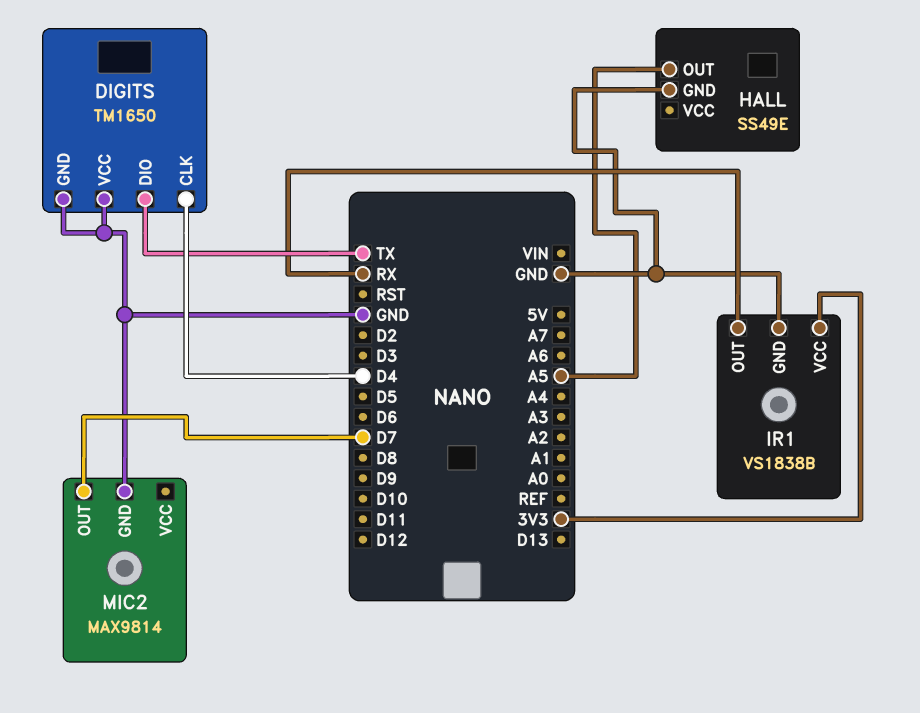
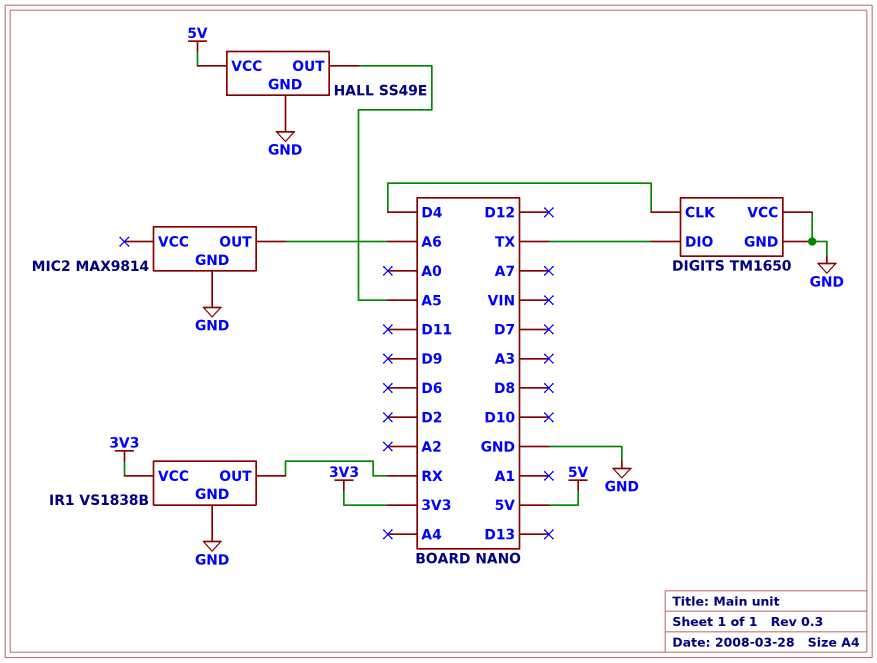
HALL pin VCC: none -> 5V
MIC2 pin OUT: D7 -> A6

